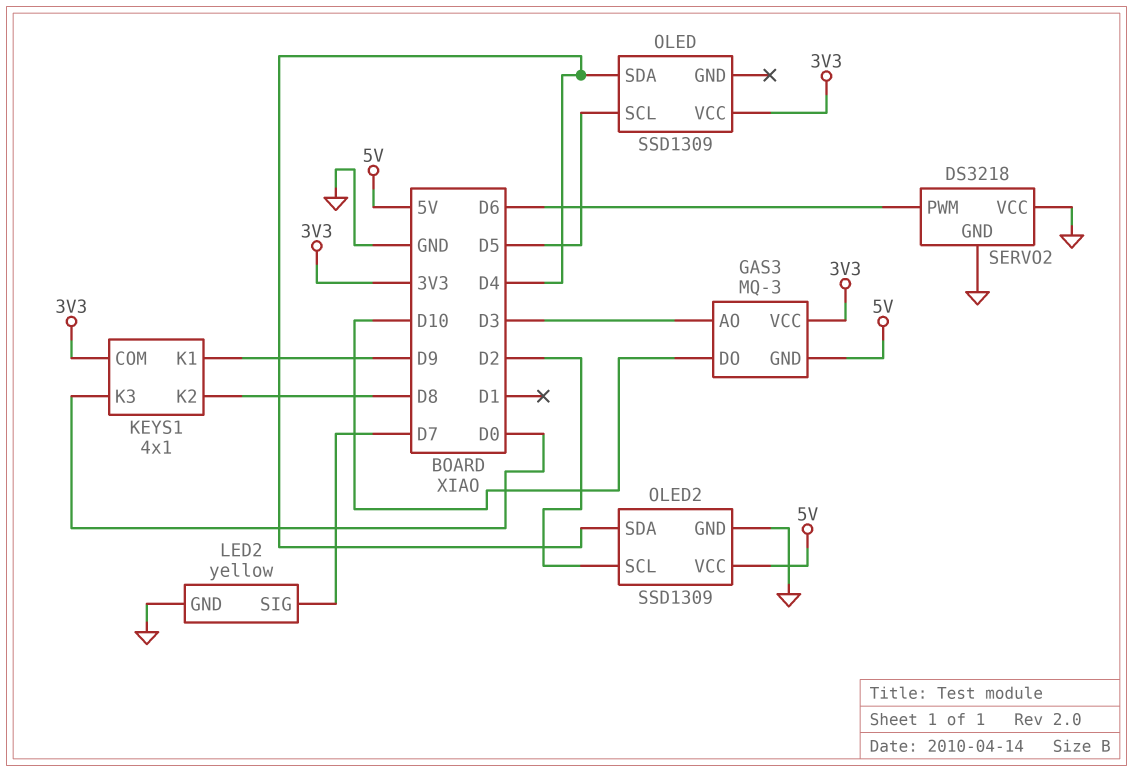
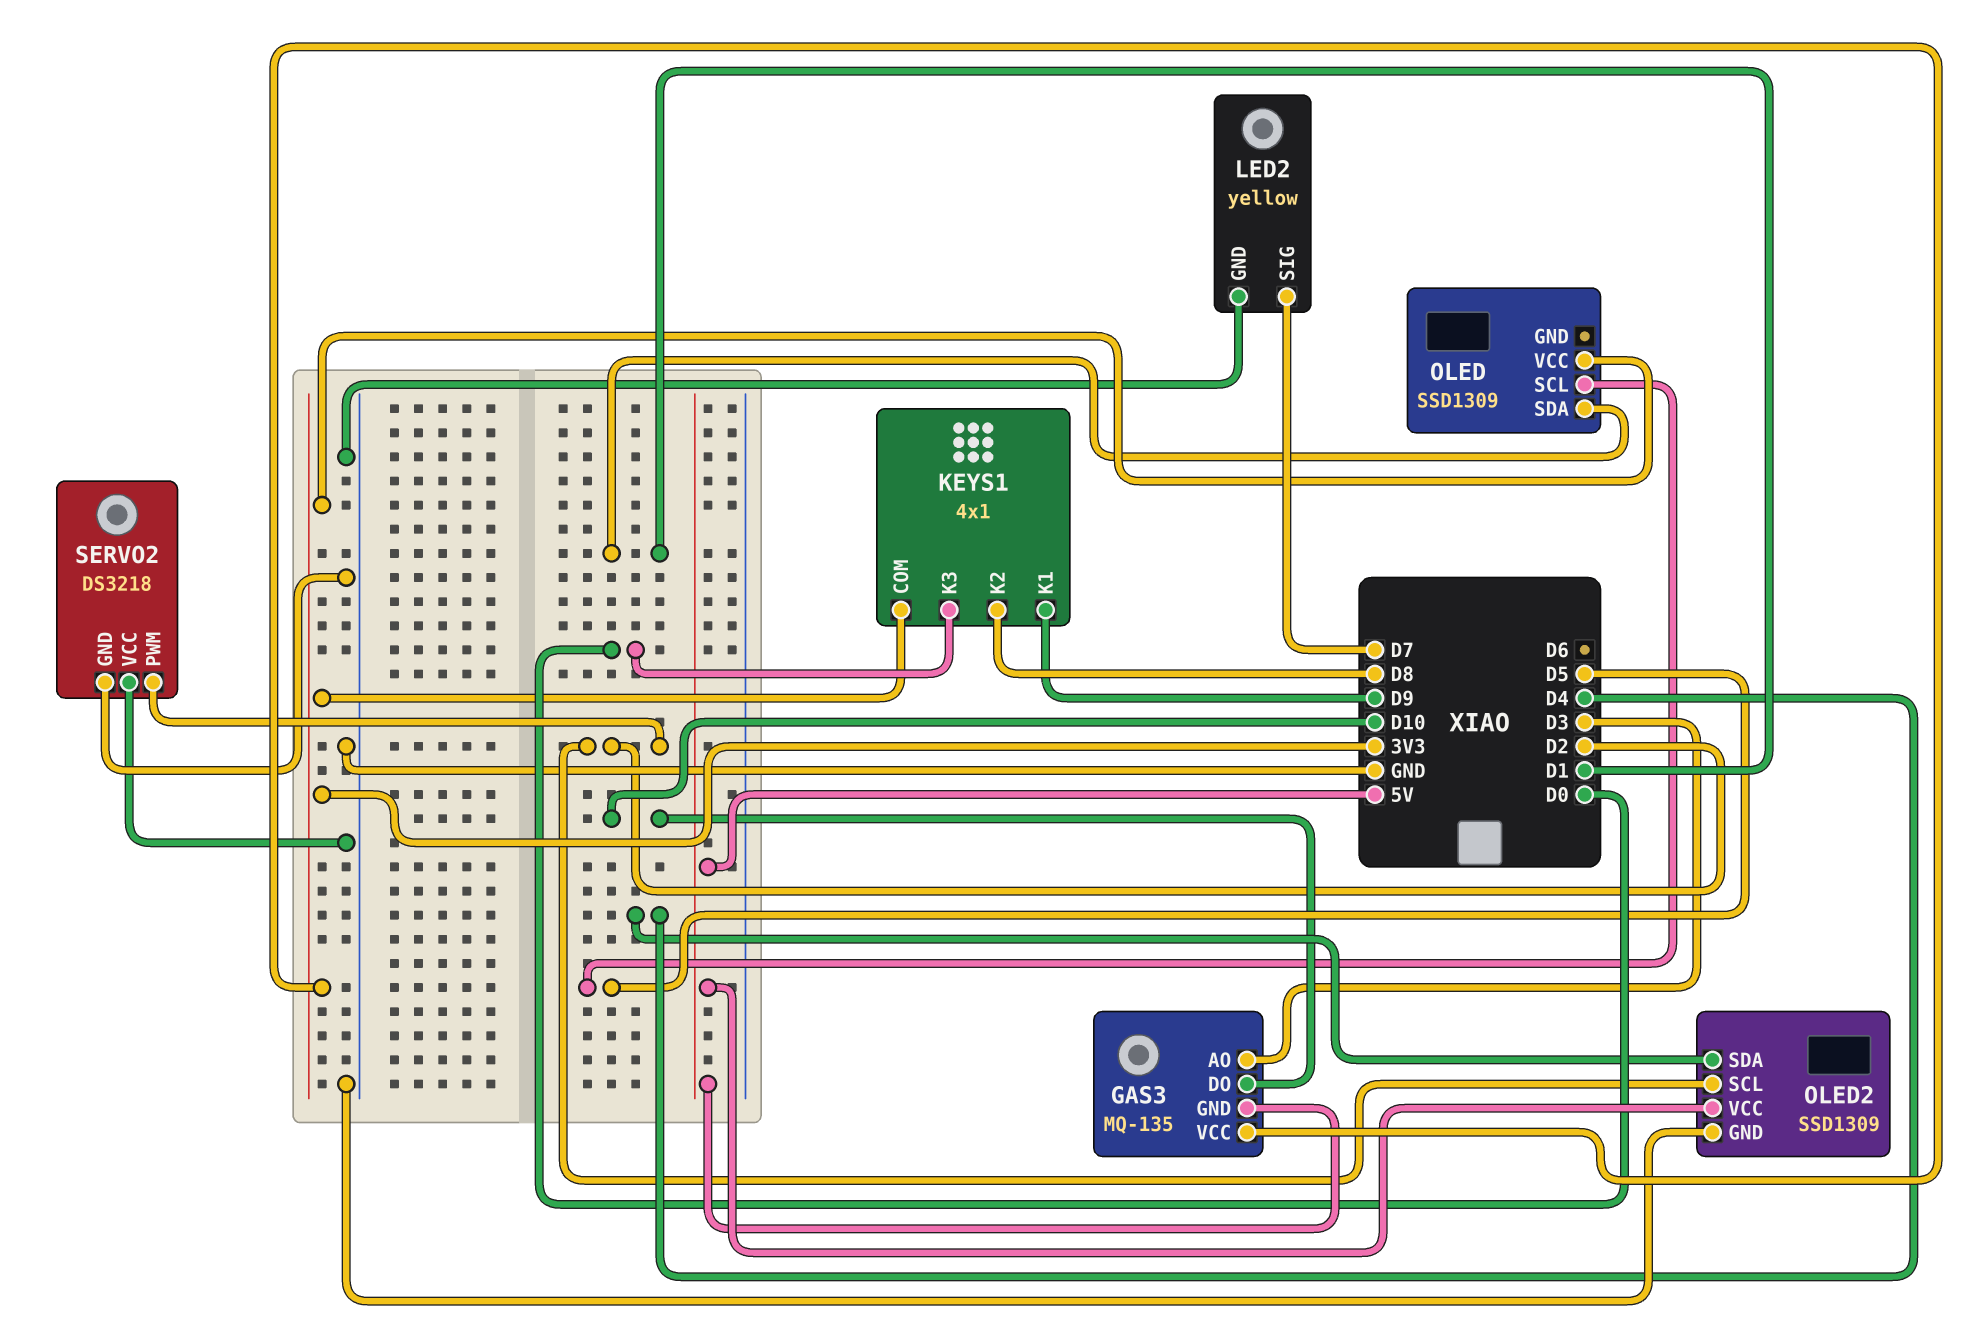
GAS3: MQ-3 -> MQ-135
OLED pin SDA: D4 -> D1
SERVO2 pin PWM: D6 -> D2

